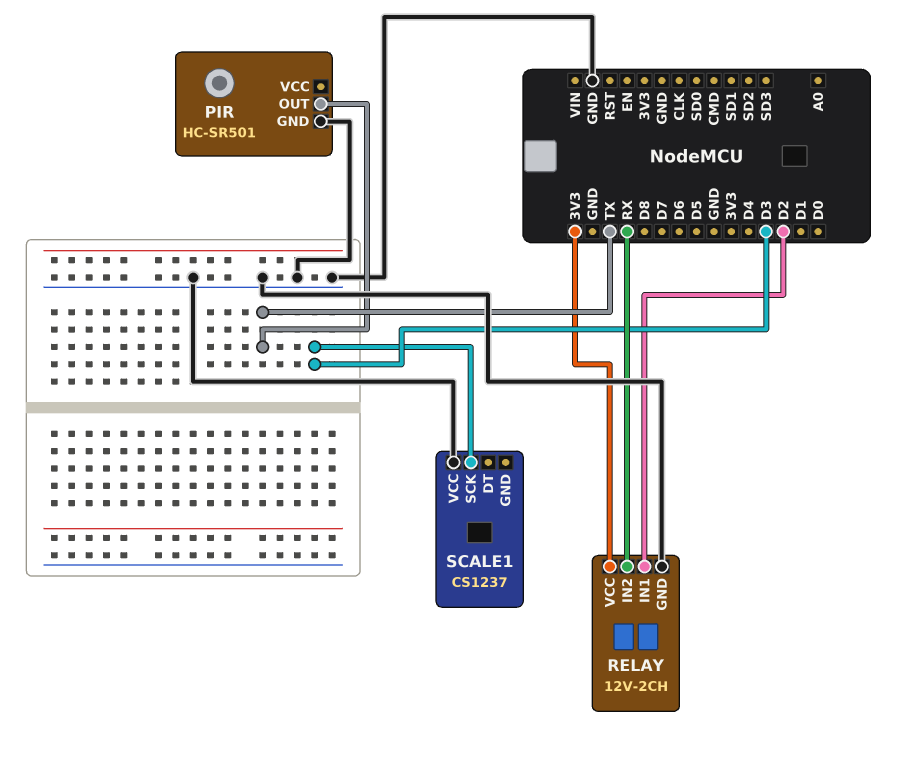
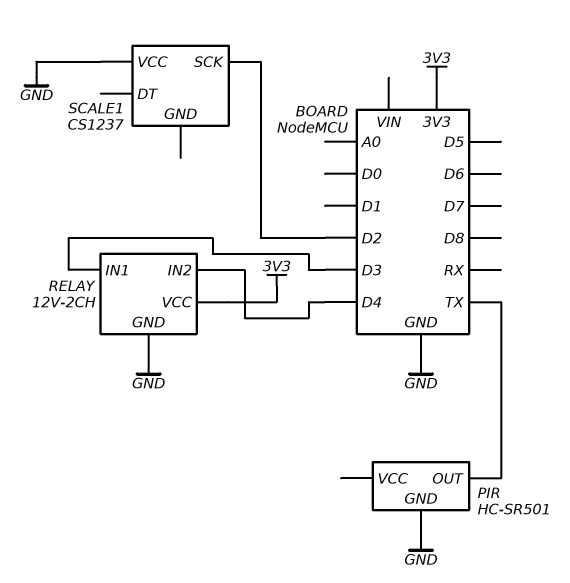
RELAY pin IN1: D2 -> D3
RELAY pin IN2: RX -> D4
SCALE1 pin SCK: D3 -> D2

